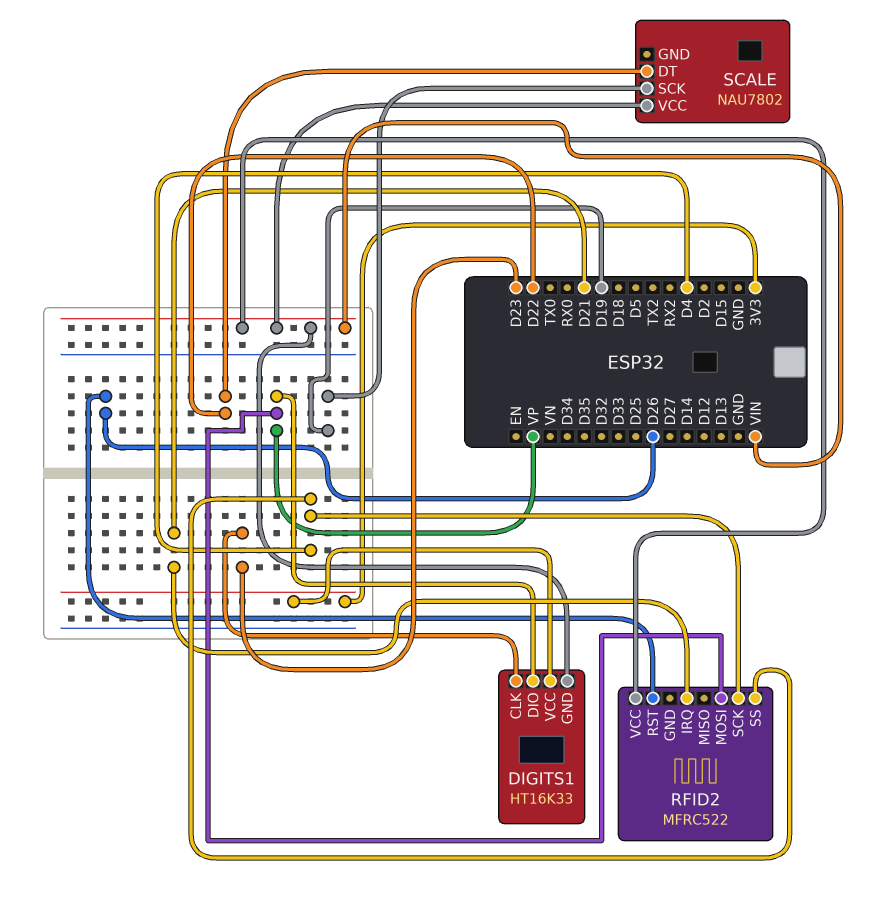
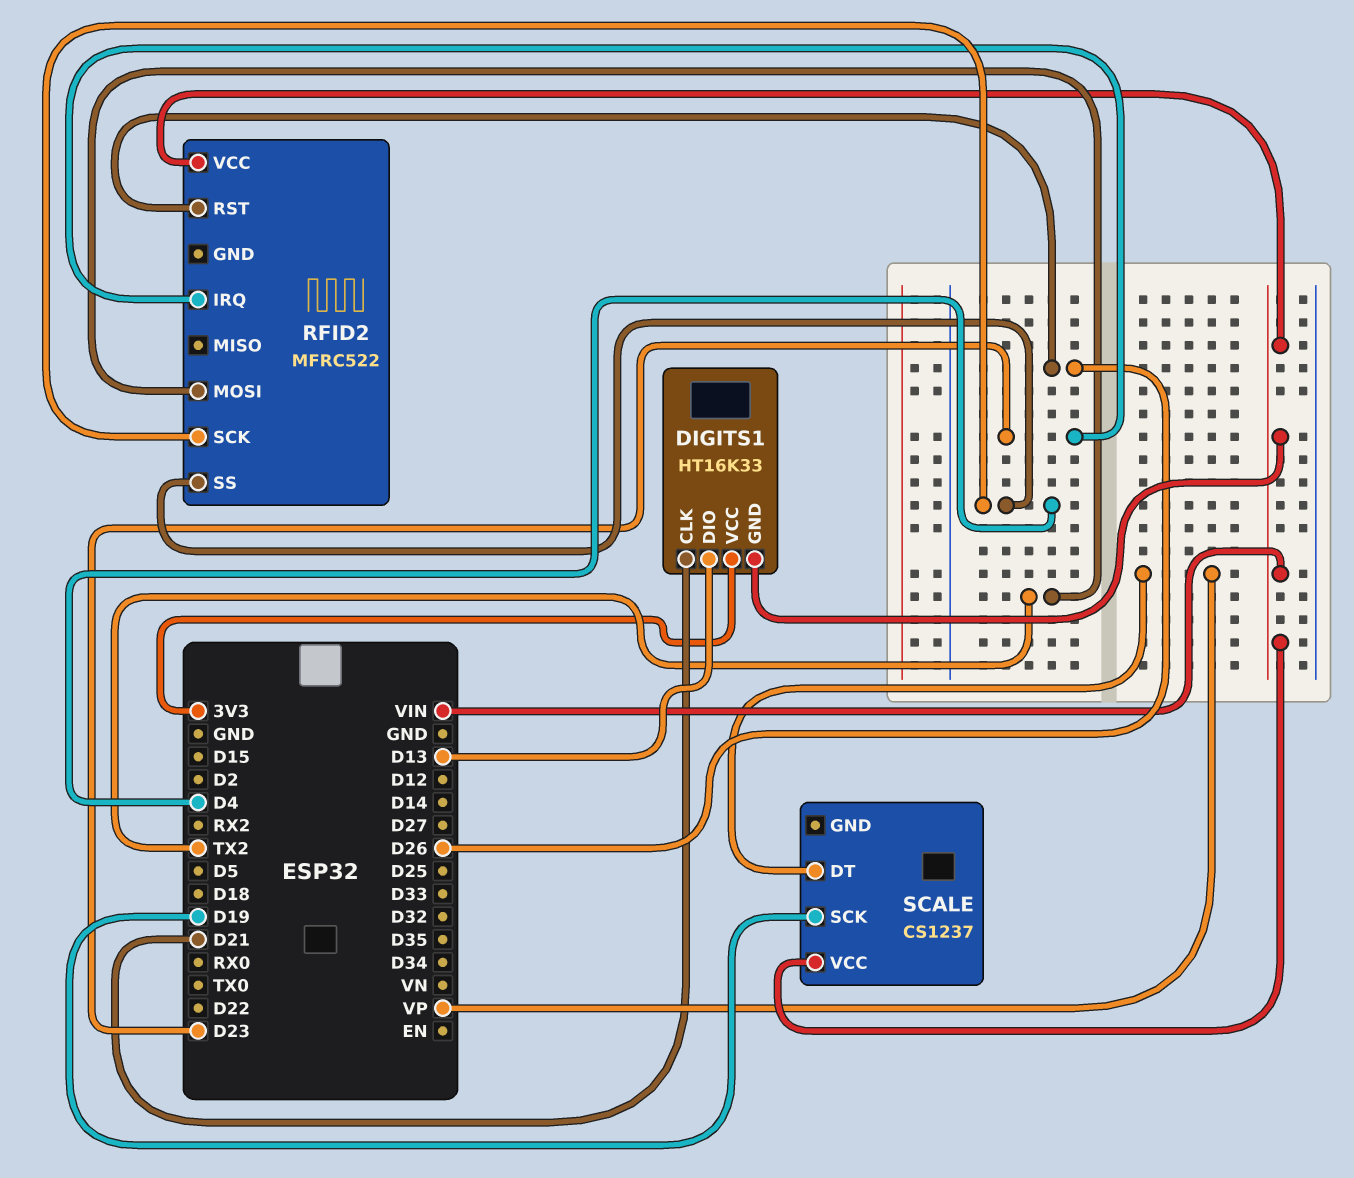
DIGITS1 pin CLK: D23 -> D21
DIGITS1 pin DIO: VP -> D13
RFID2 pin IRQ: D21 -> D23
RFID2 pin MOSI: VP -> TX2
SCALE: NAU7802 -> CS1237
SCALE pin DT: D22 -> VP

